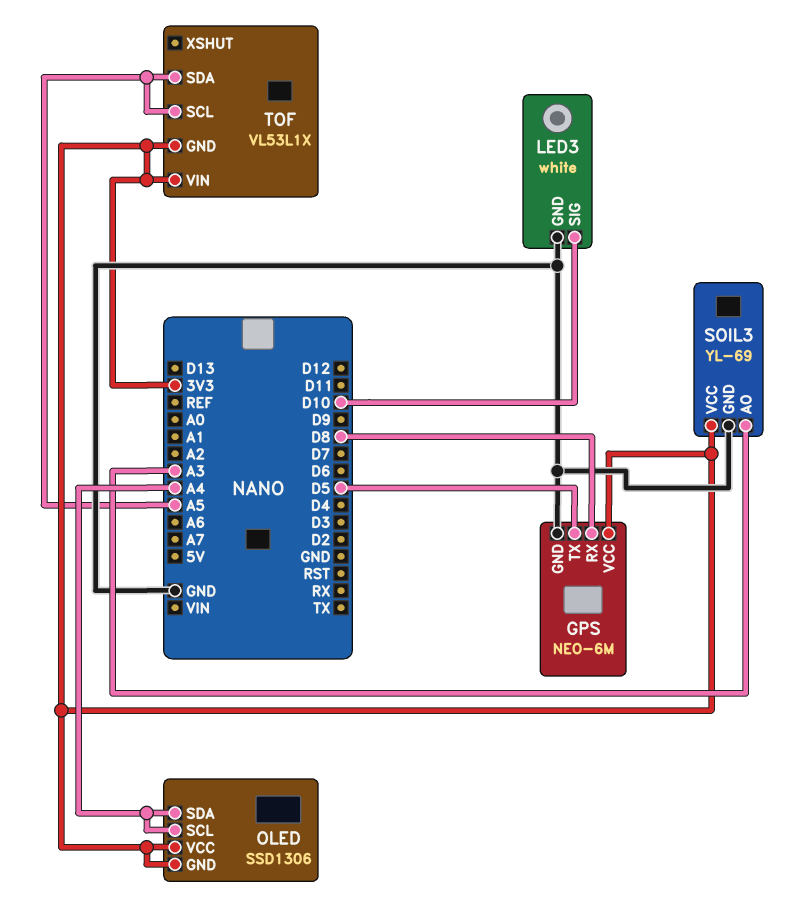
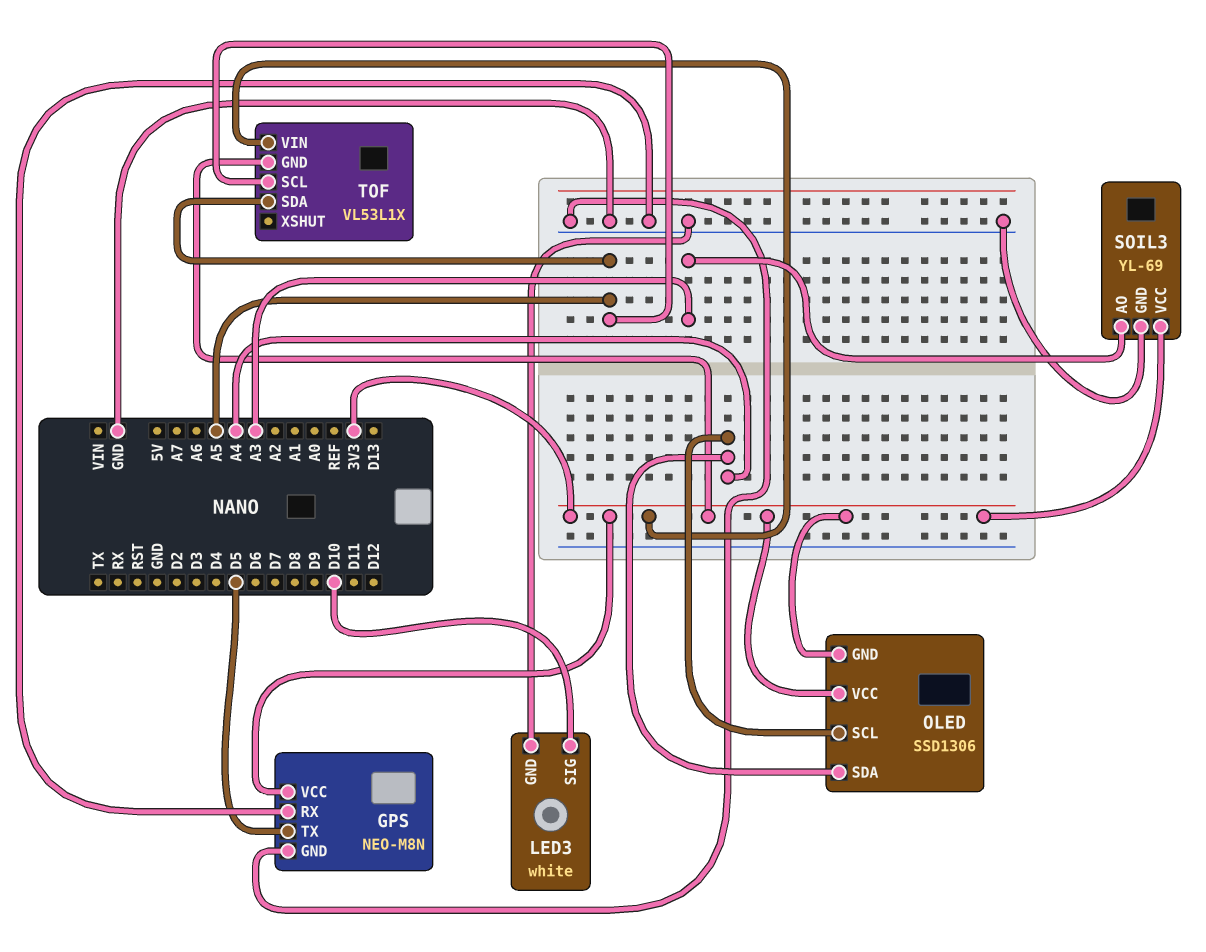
GPS: NEO-6M -> NEO-M8N
GPS pin RX: D8 -> GND

